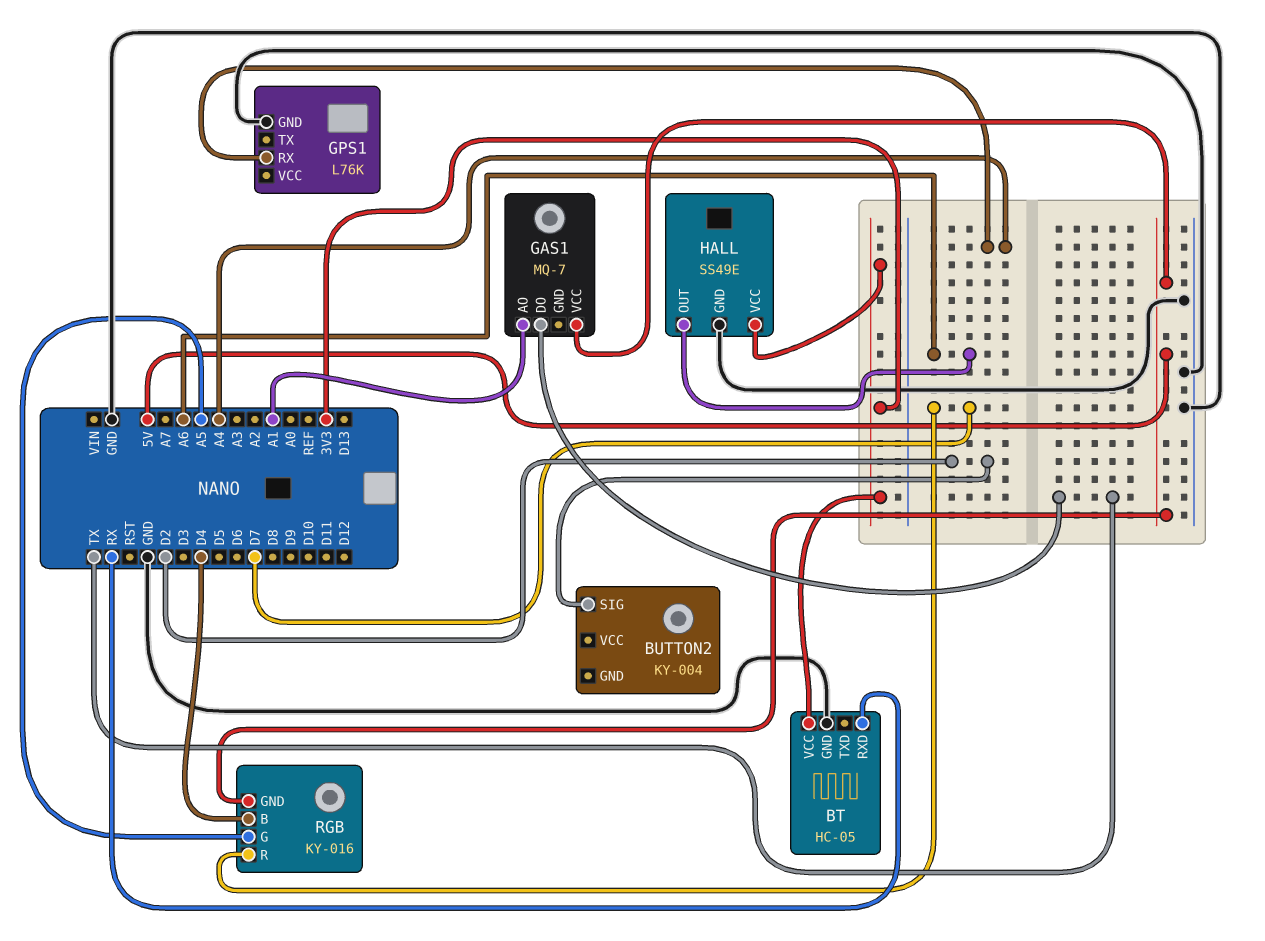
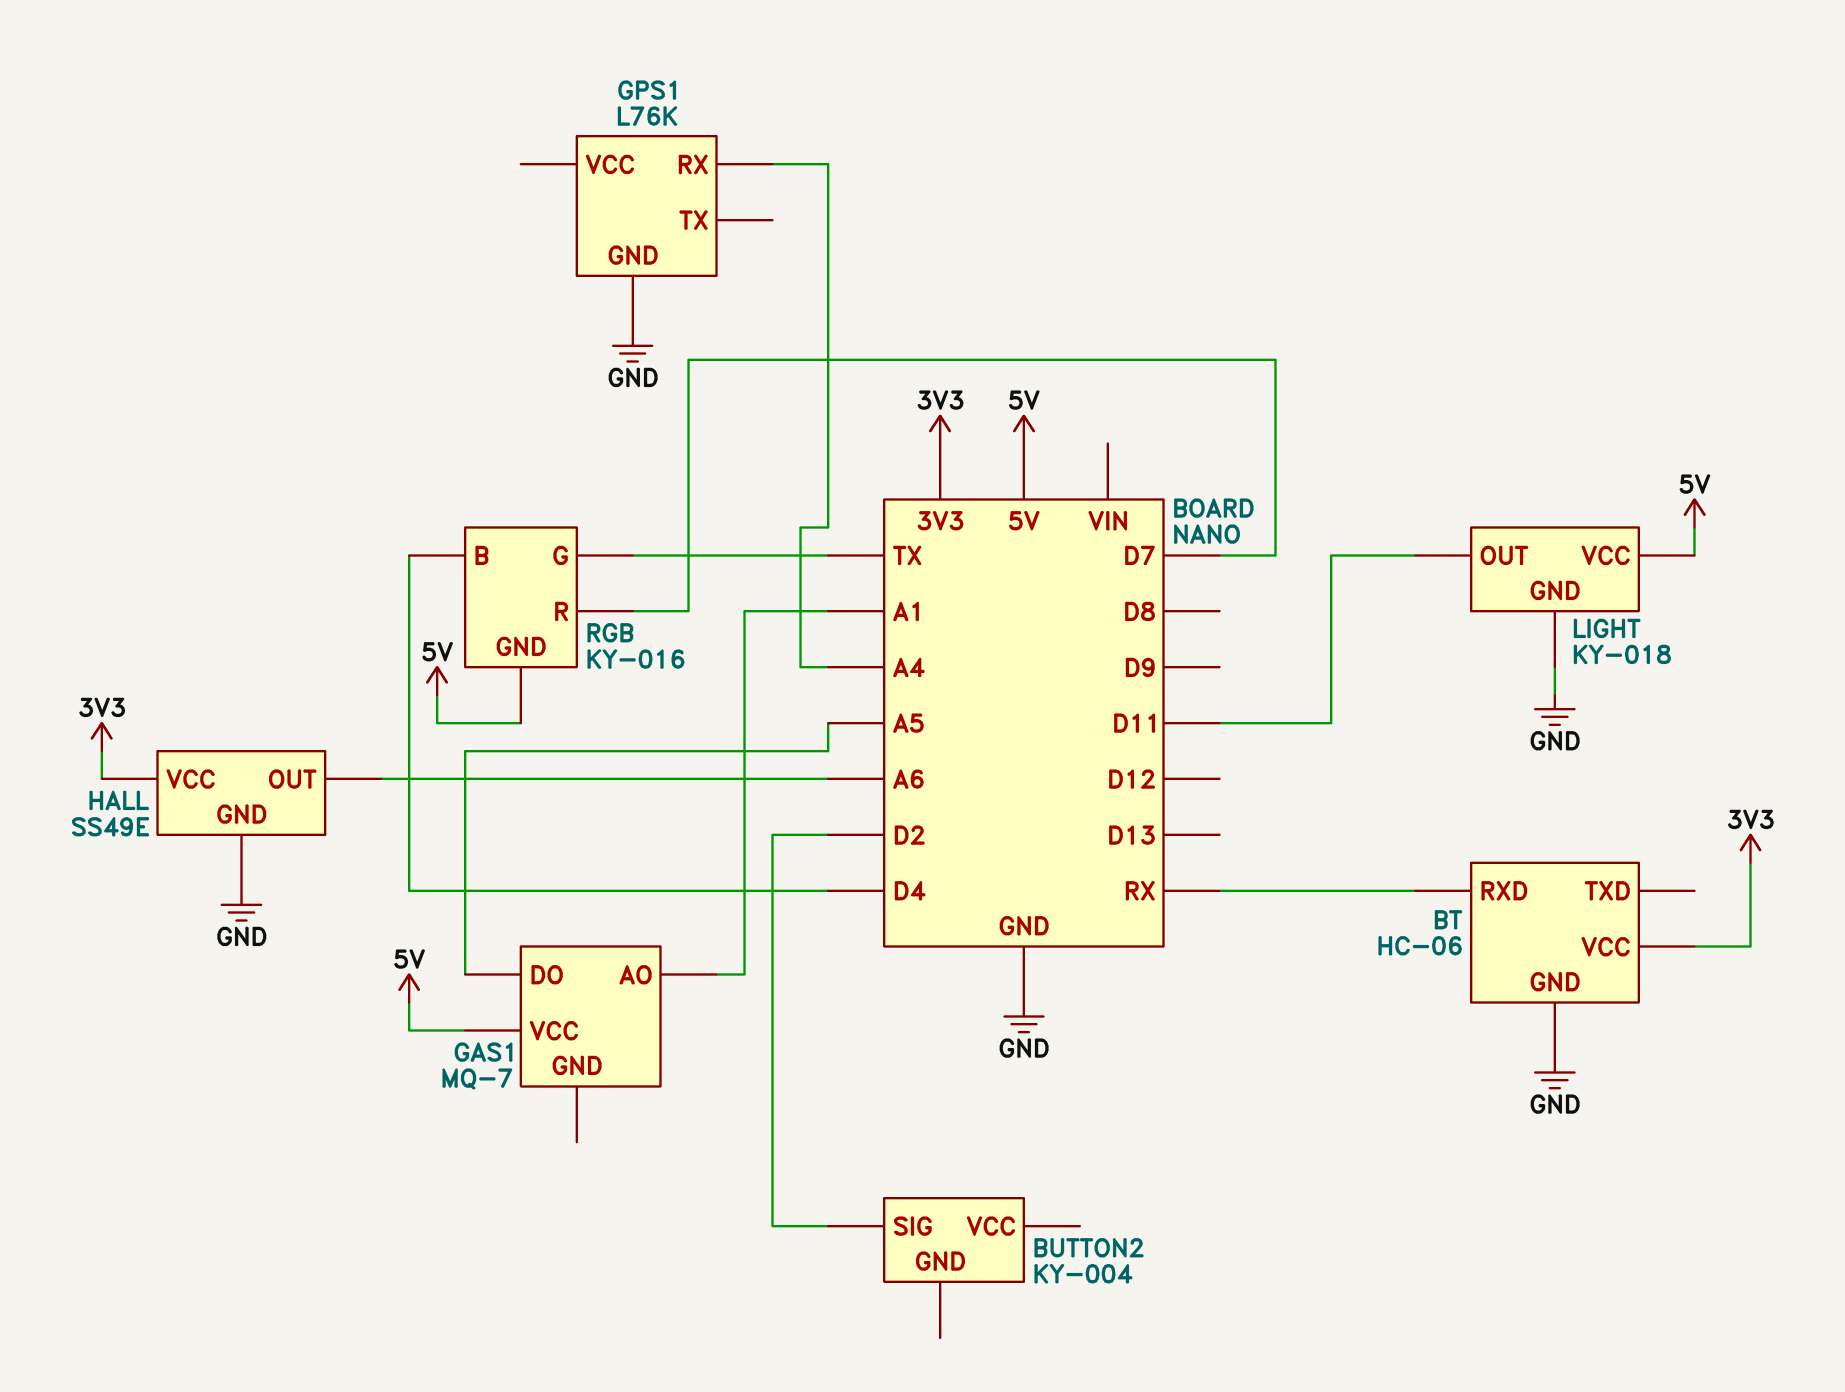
BT: HC-05 -> HC-06
GAS1 pin DO: TX -> A5
LIGHT: none -> KY-018
LIGHT pin GND: none -> GND
LIGHT pin OUT: none -> D11
LIGHT pin VCC: none -> 5V
RGB pin G: A5 -> TX

